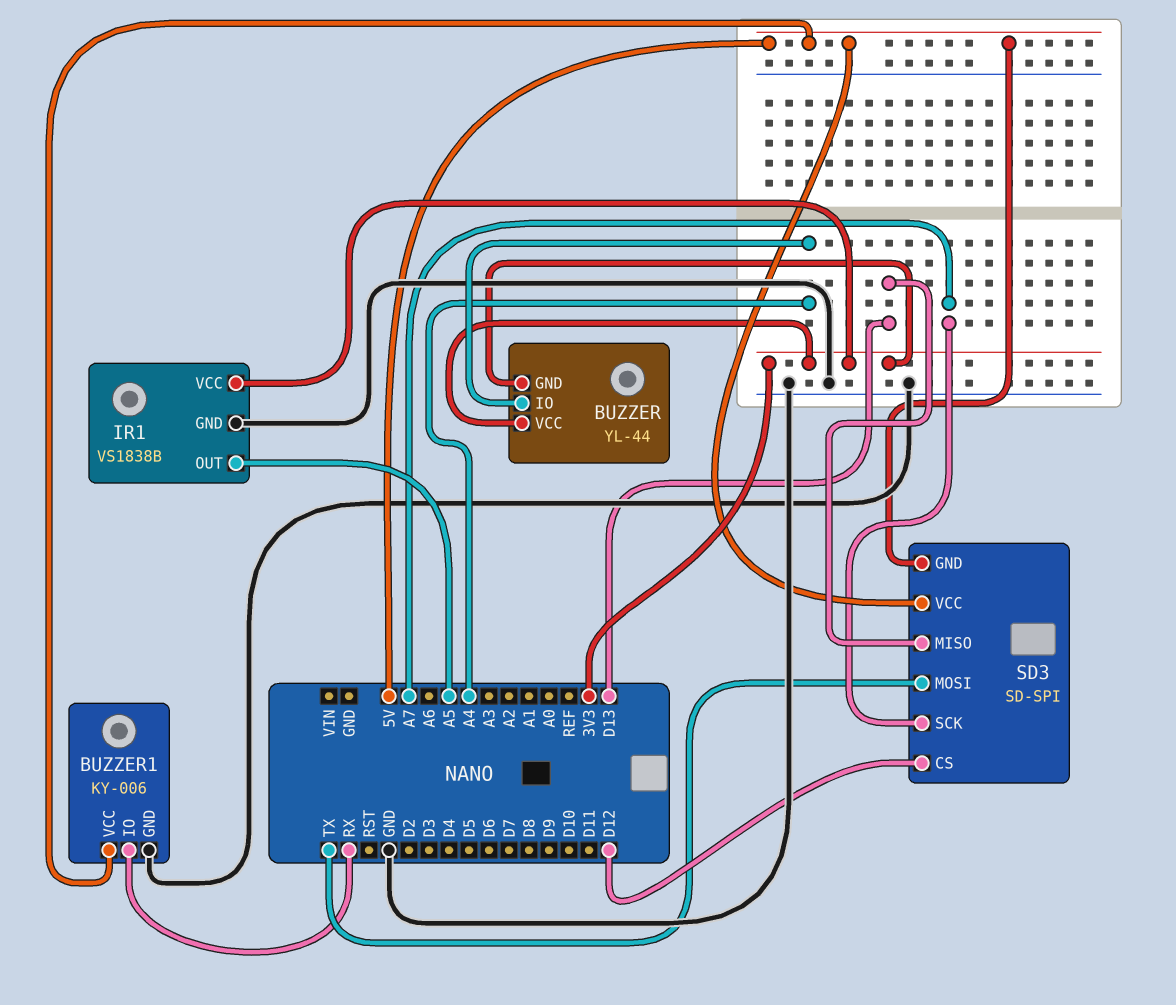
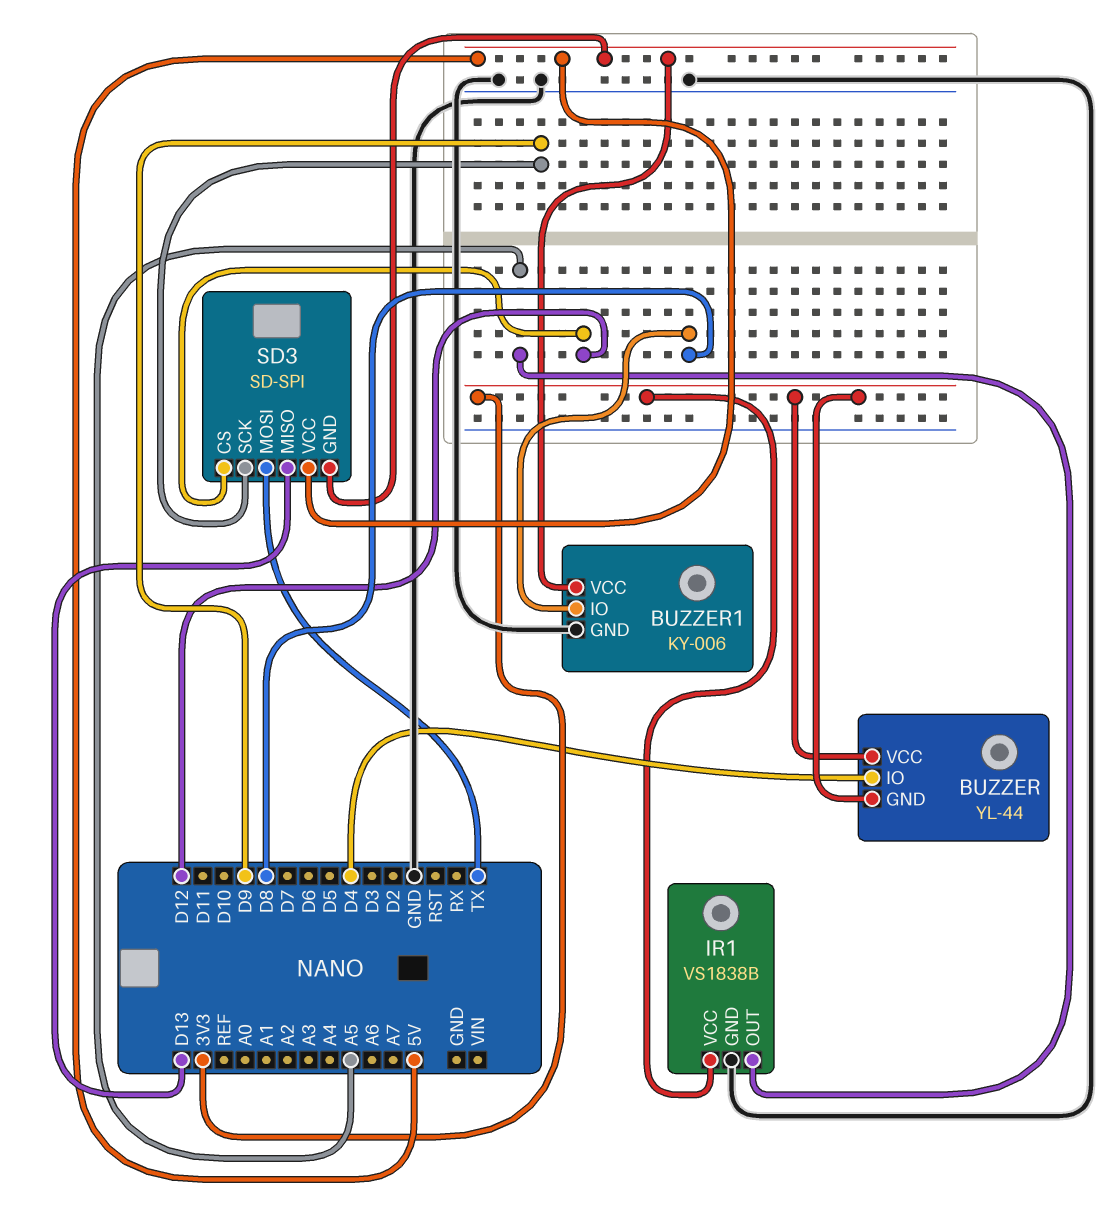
BUZZER pin IO: A4 -> D4
BUZZER1 pin IO: RX -> D8
SD3 pin SCK: A7 -> D9

